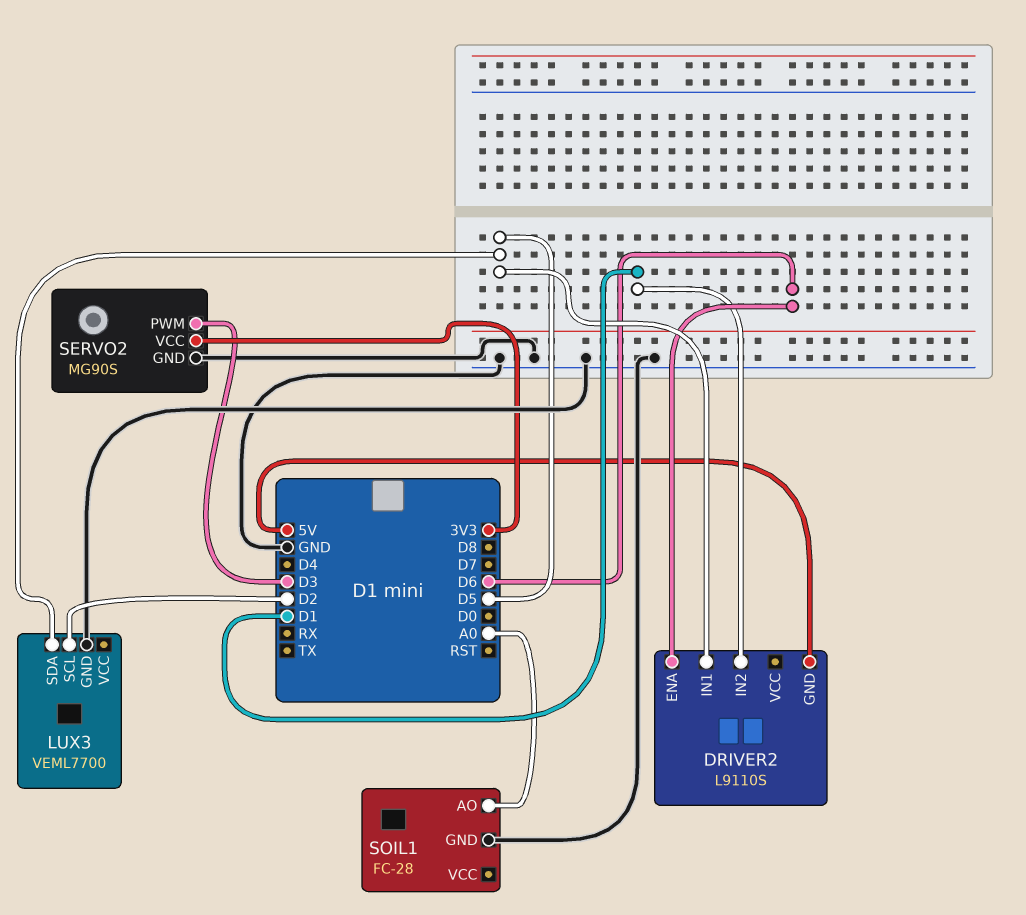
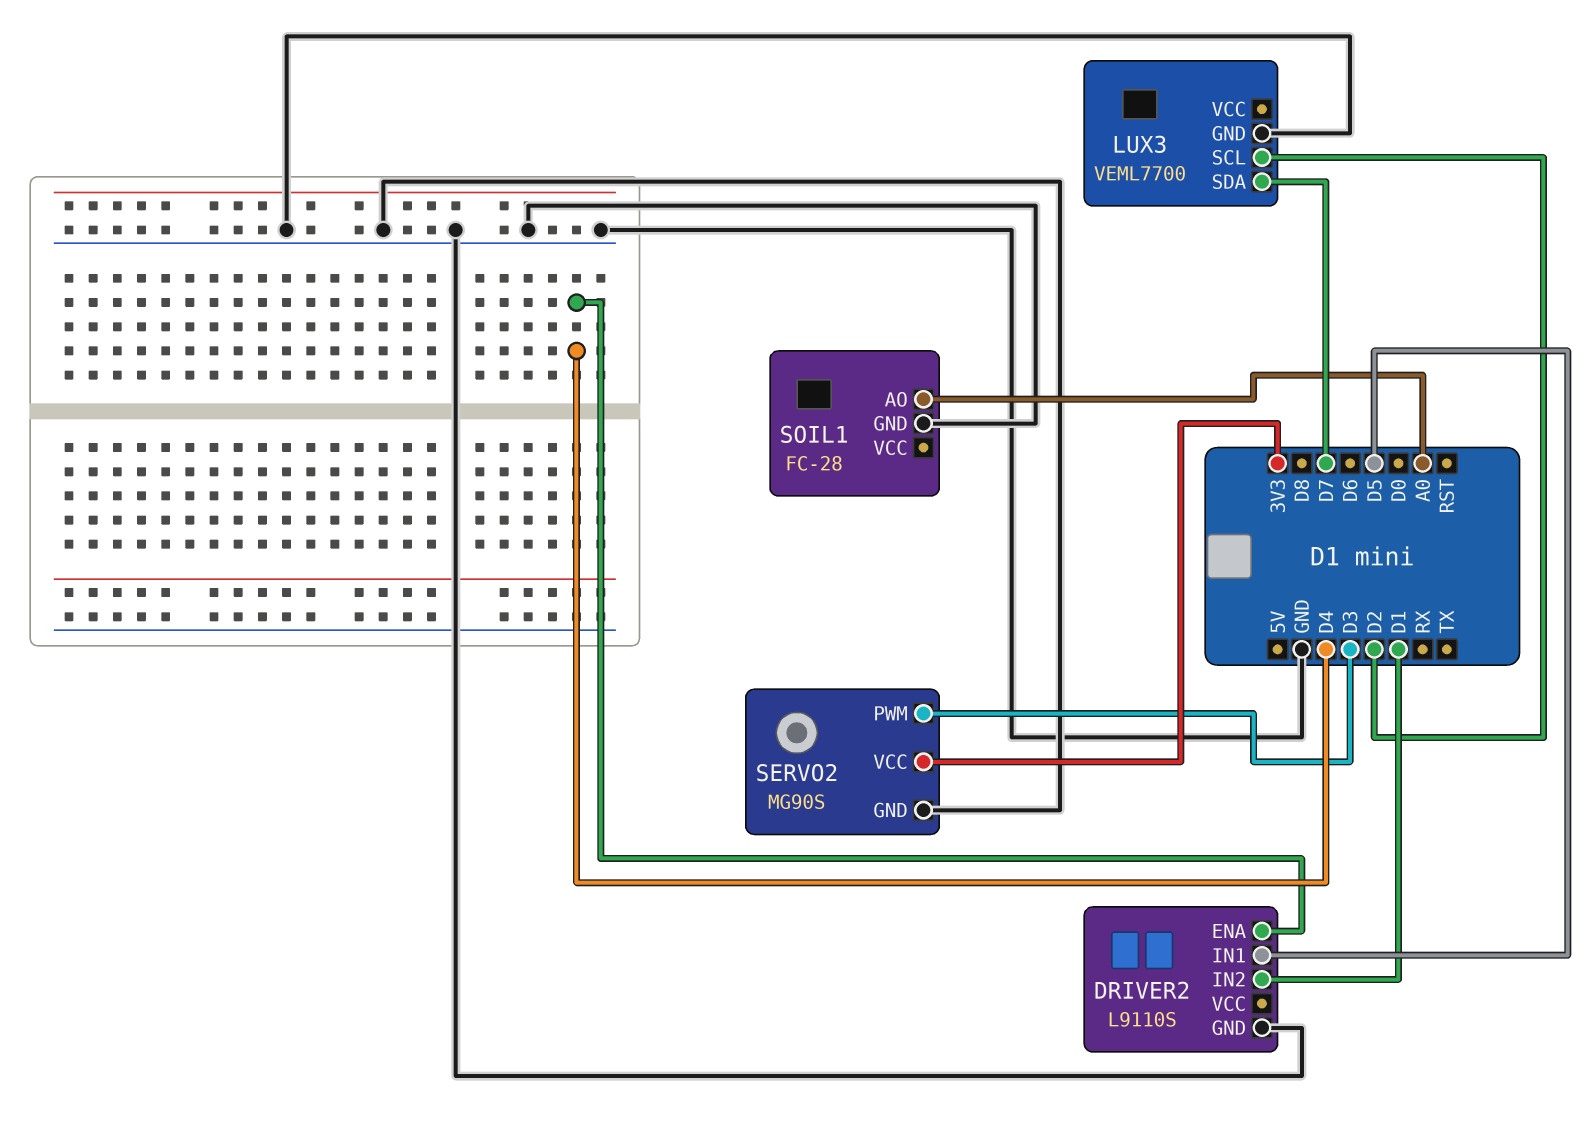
DRIVER2 pin ENA: D6 -> D4
DRIVER2 pin GND: 5V -> GND
LUX3 pin SDA: D5 -> D7

